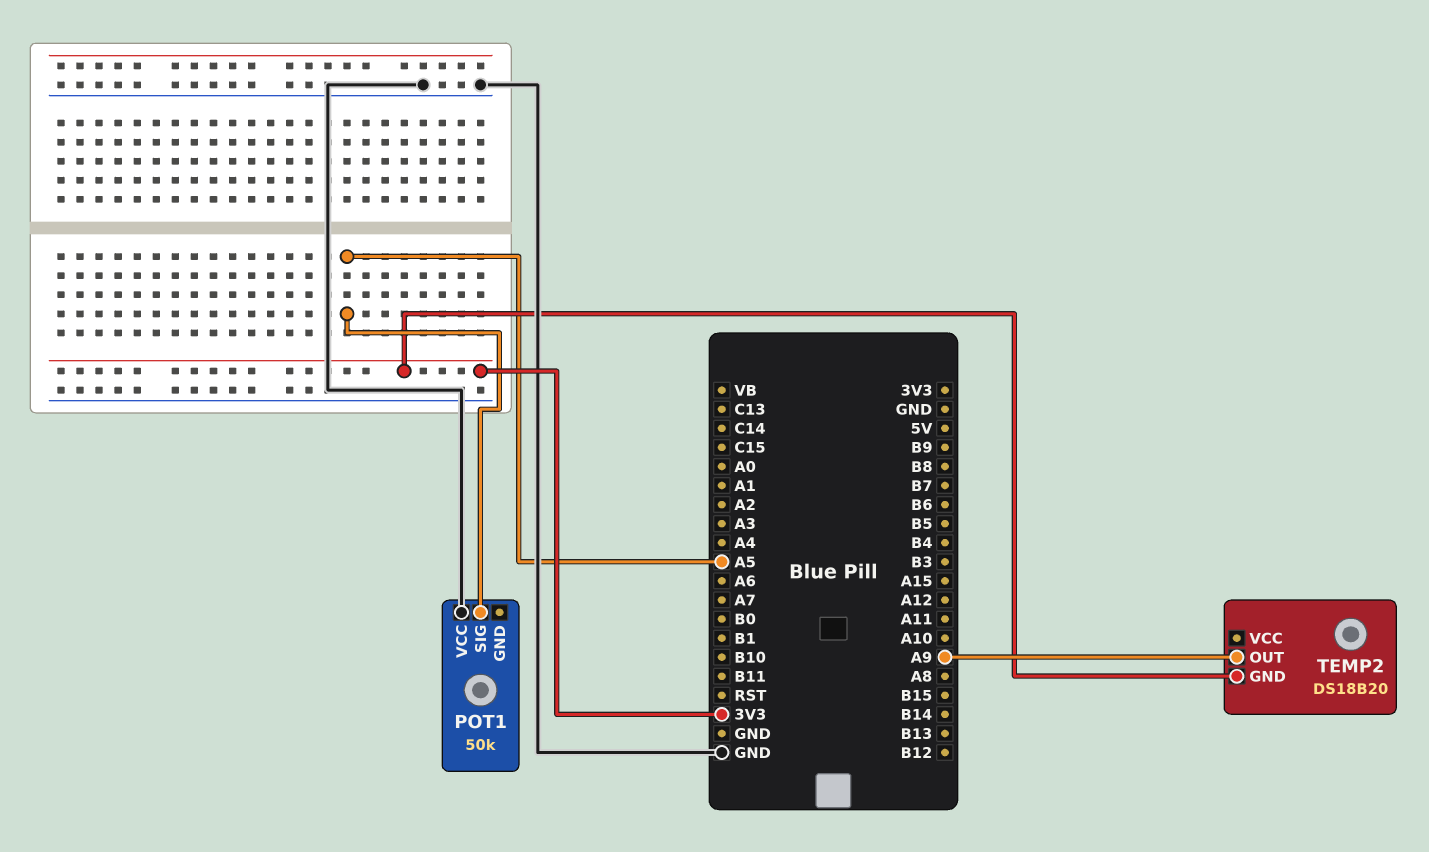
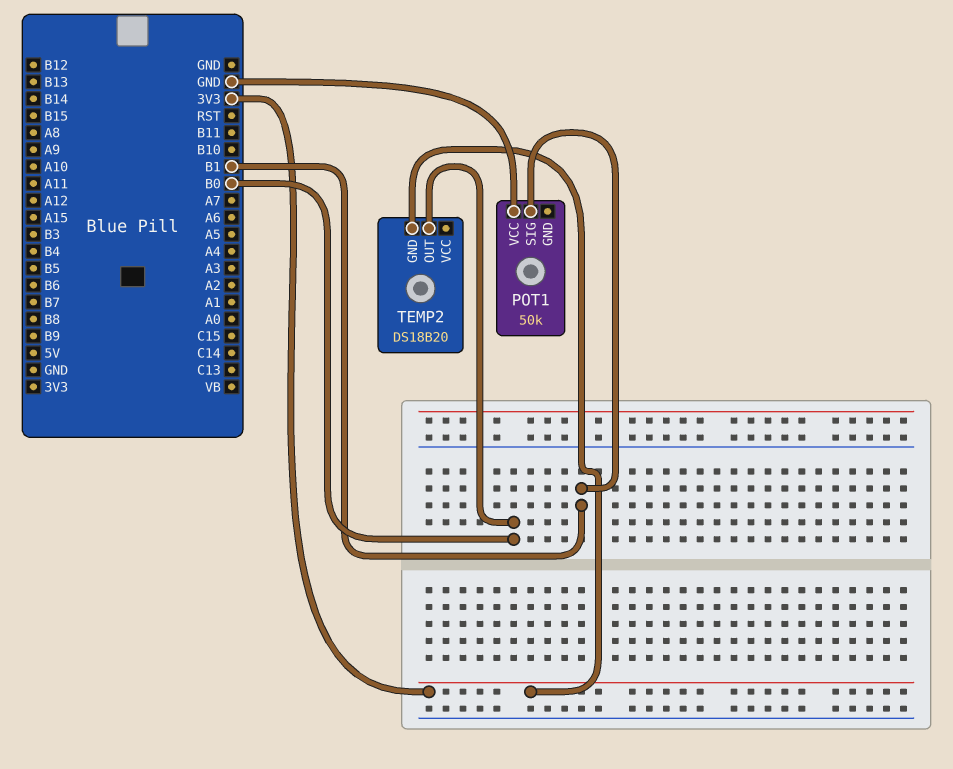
POT1 pin SIG: A5 -> B1
TEMP2 pin OUT: A9 -> B0

